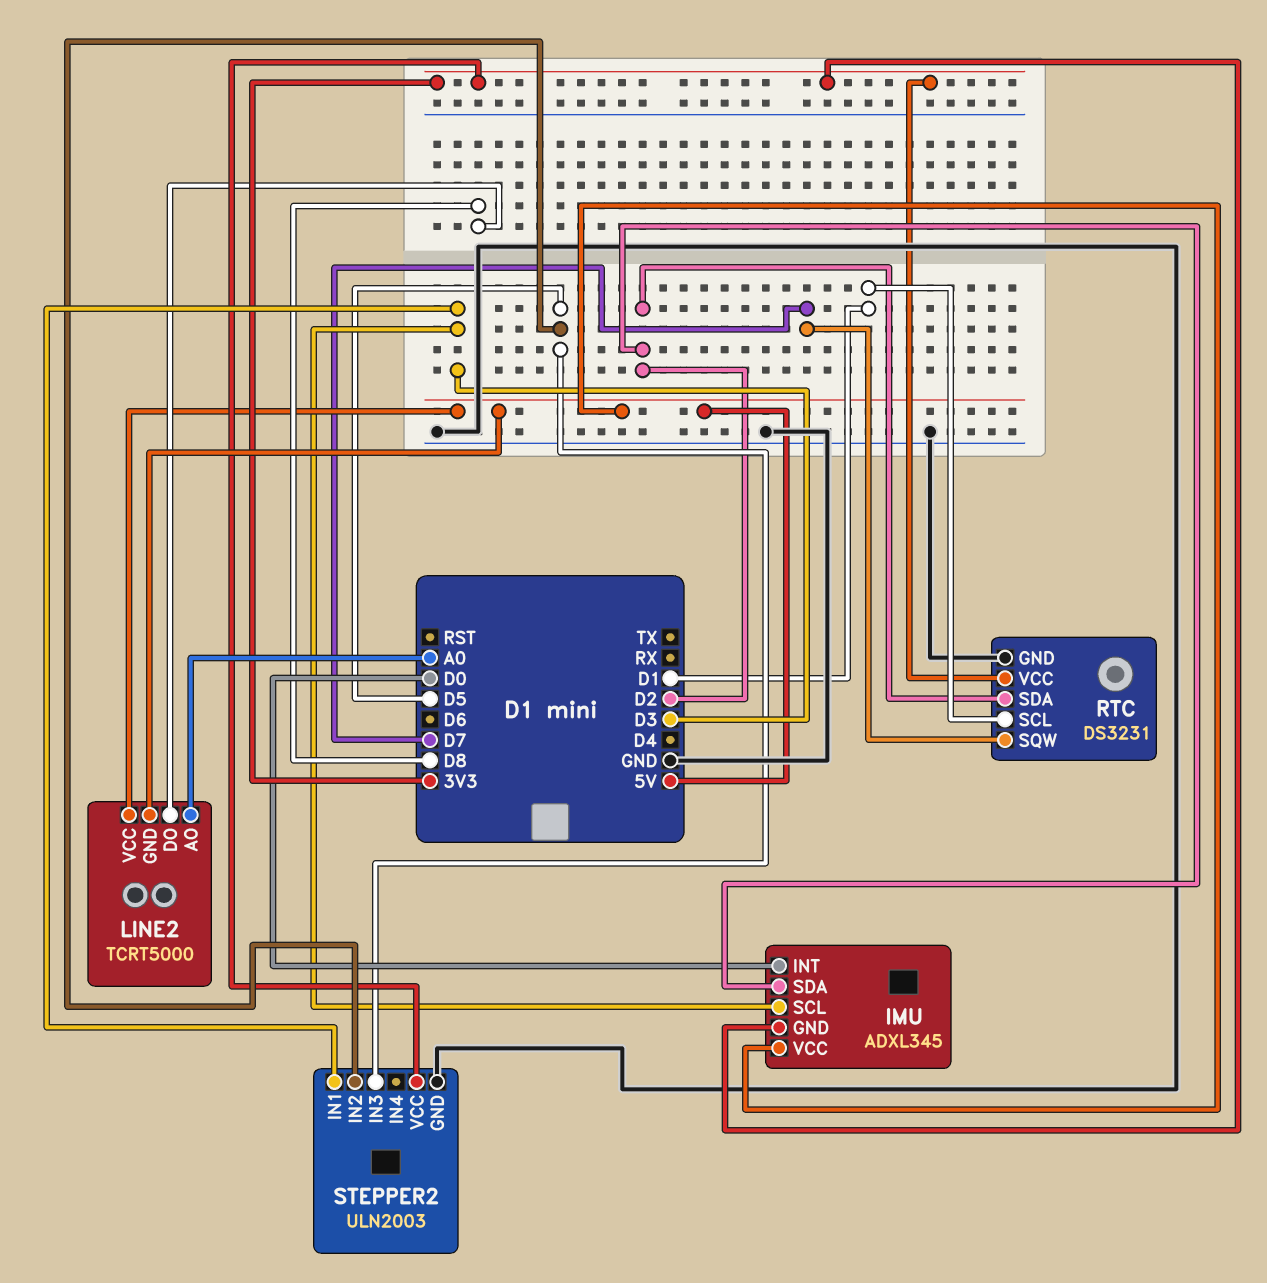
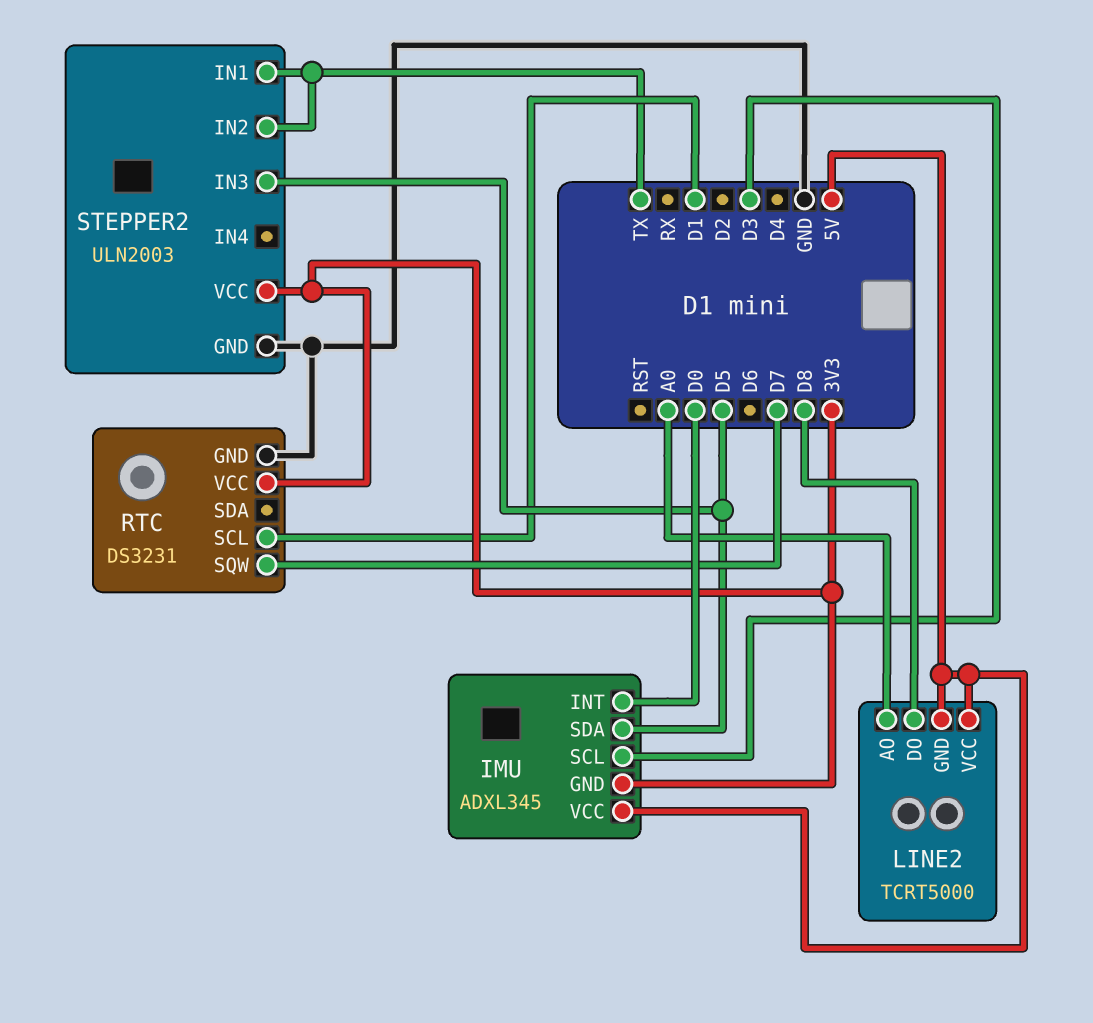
IMU pin SDA: D2 -> D5
RTC pin SDA: D2 -> none
STEPPER2 pin IN1: D3 -> TX
STEPPER2 pin IN2: D5 -> TX

